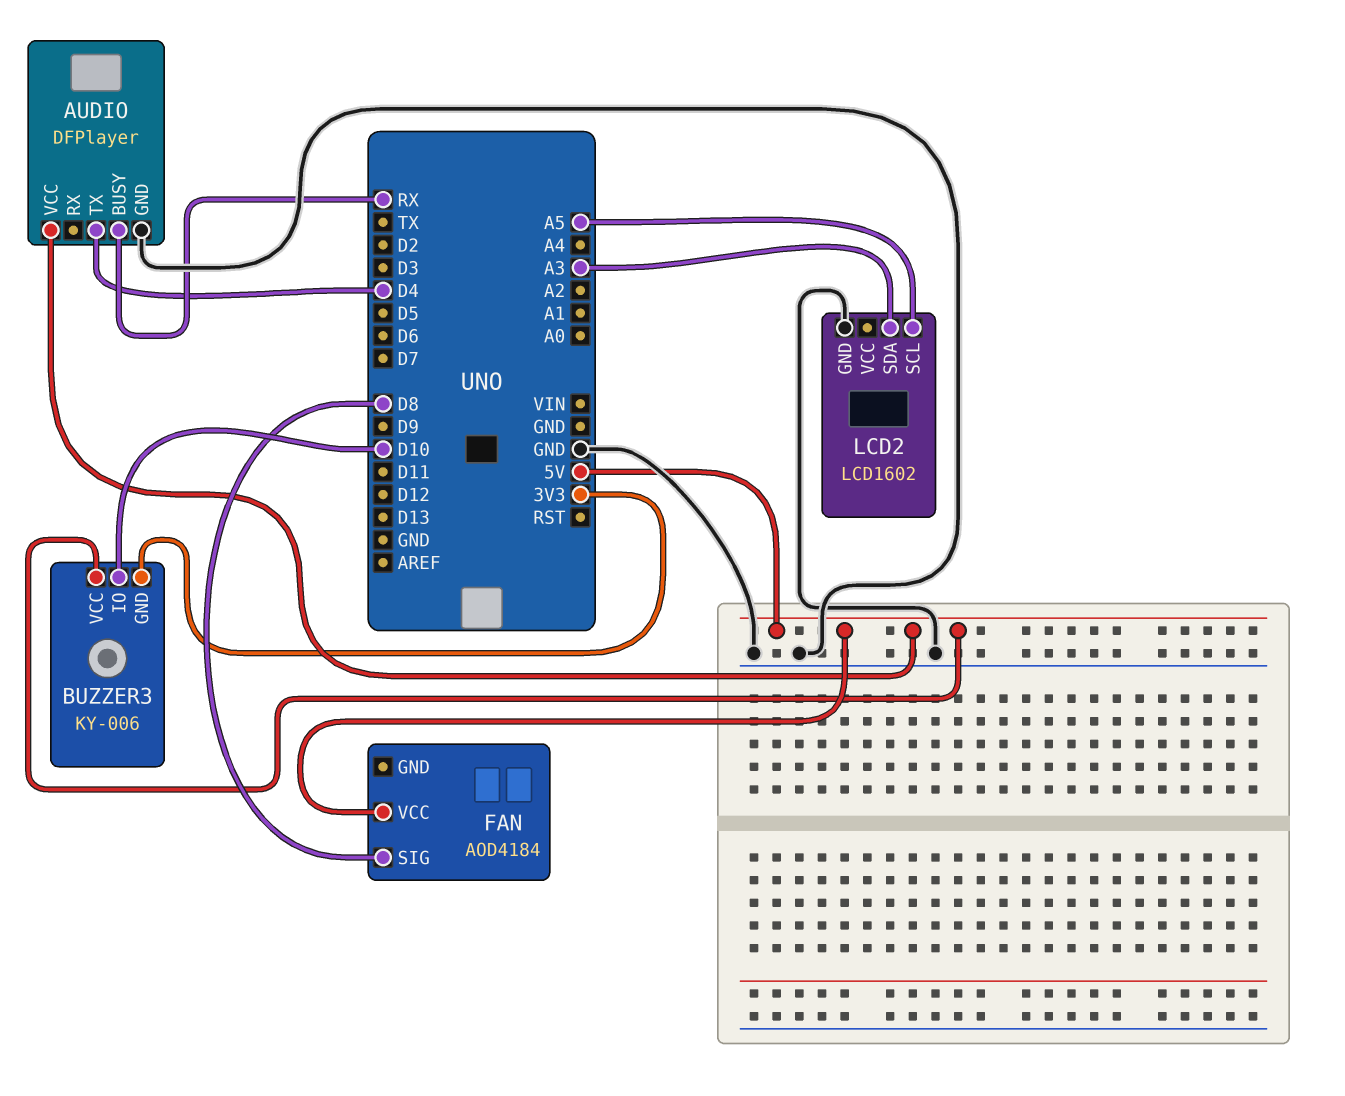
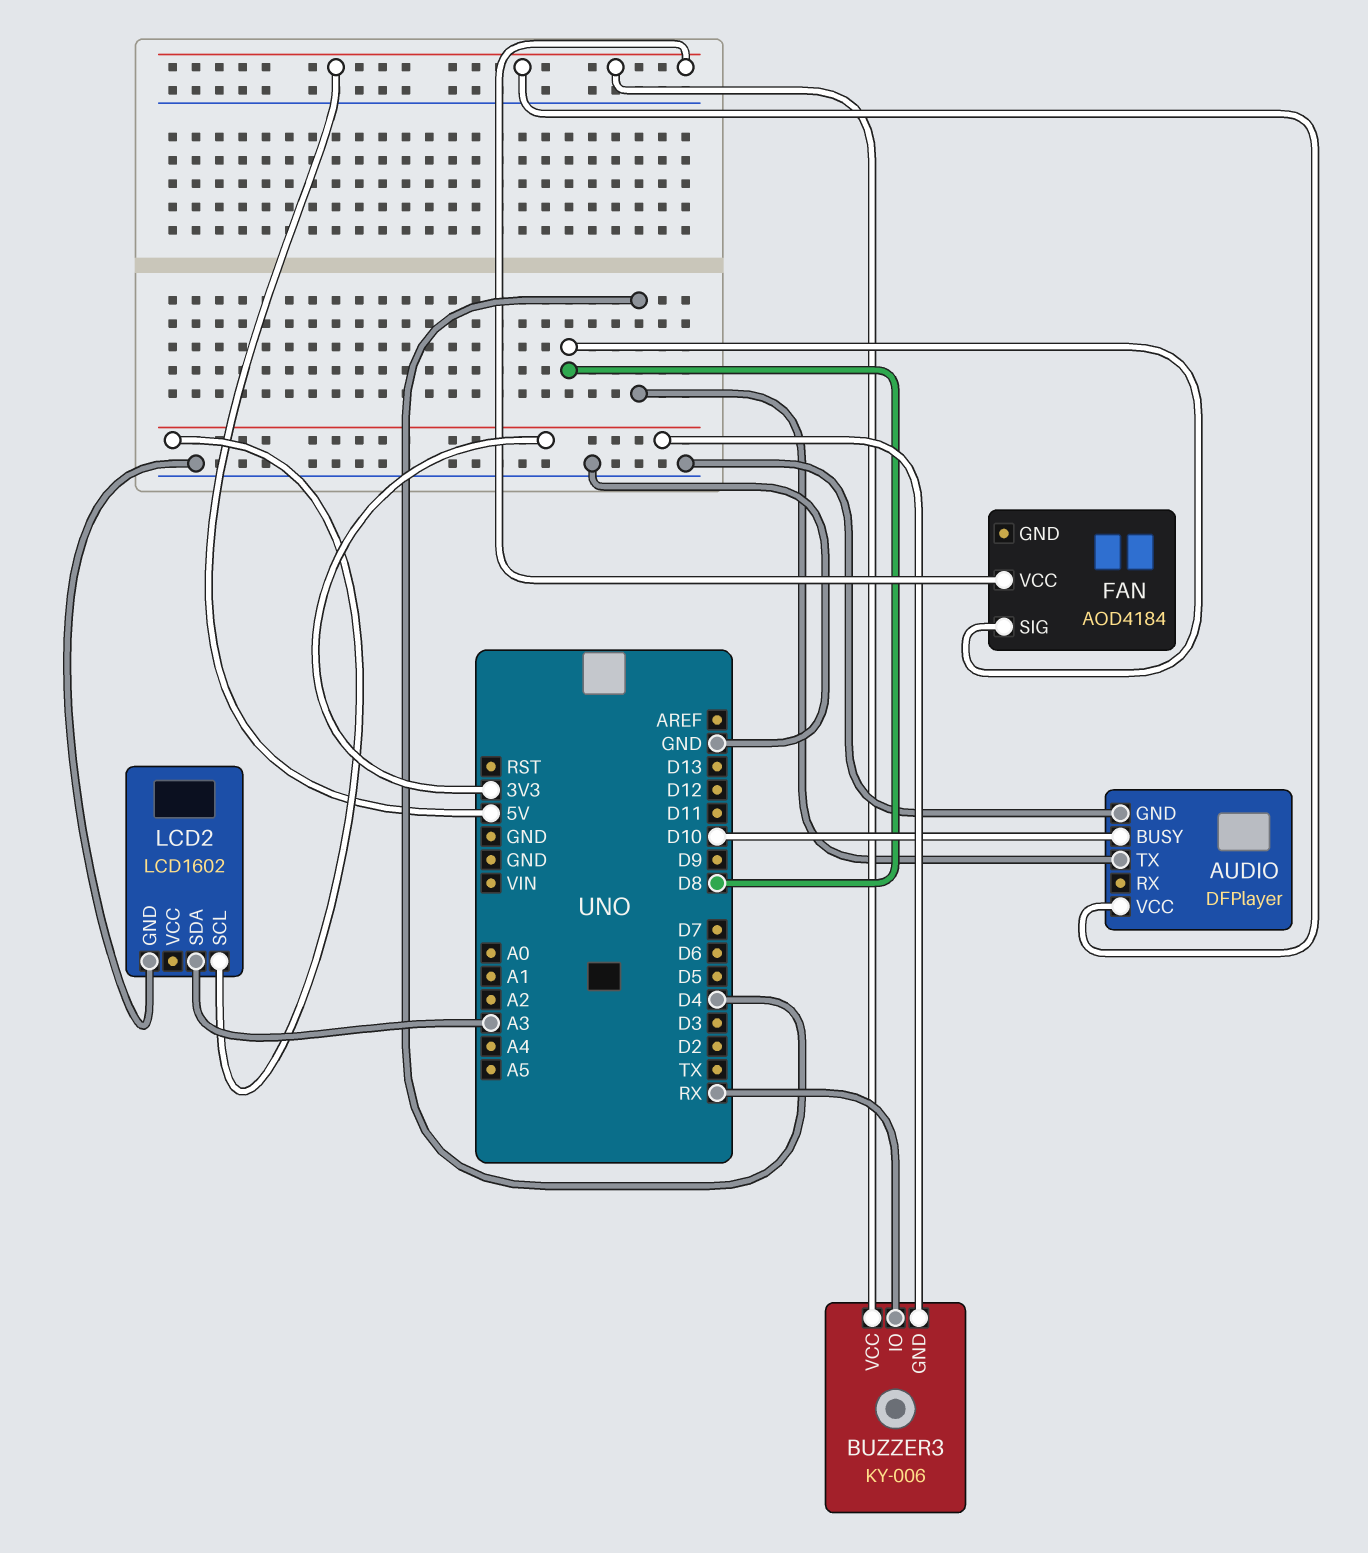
AUDIO pin BUSY: RX -> D10
BUZZER3 pin IO: D10 -> RX
LCD2 pin SCL: A5 -> 3V3

